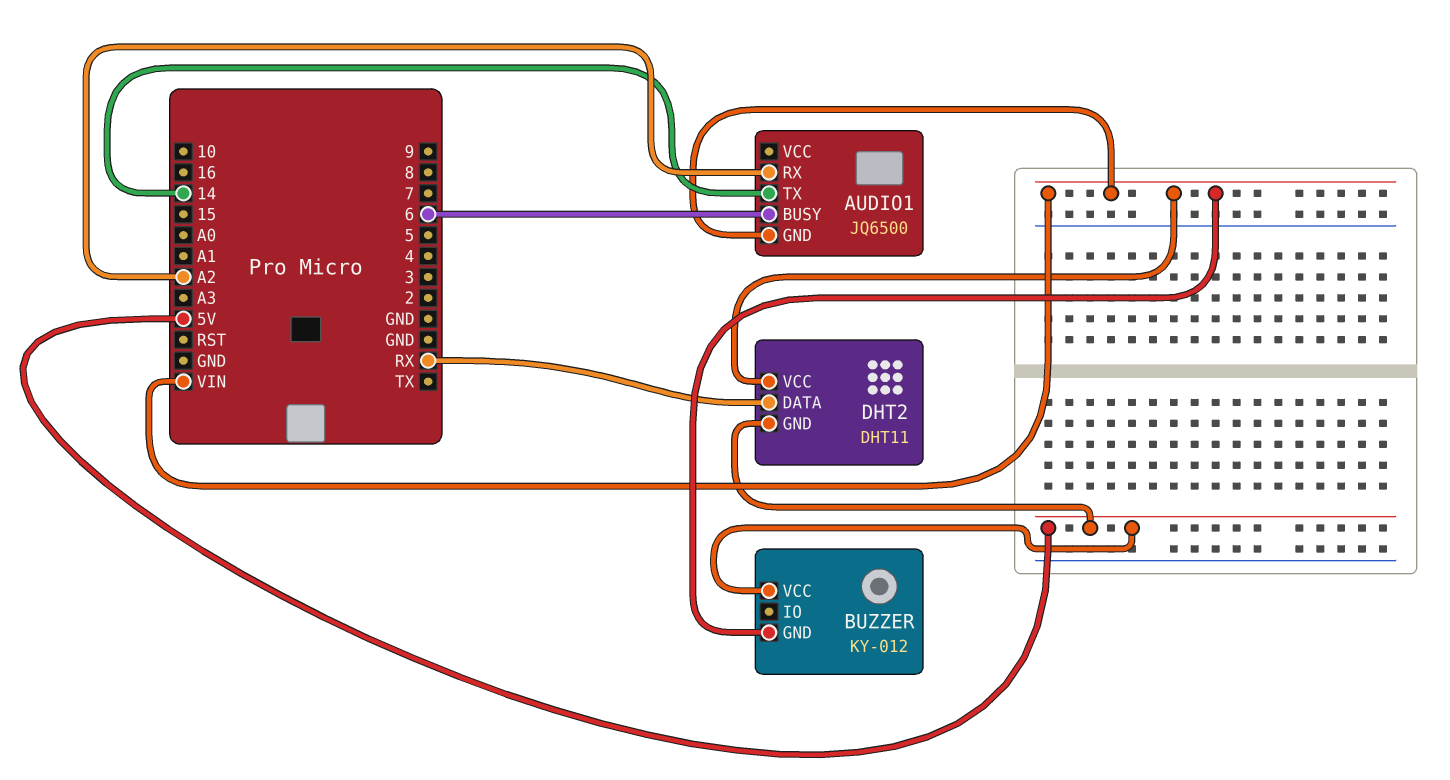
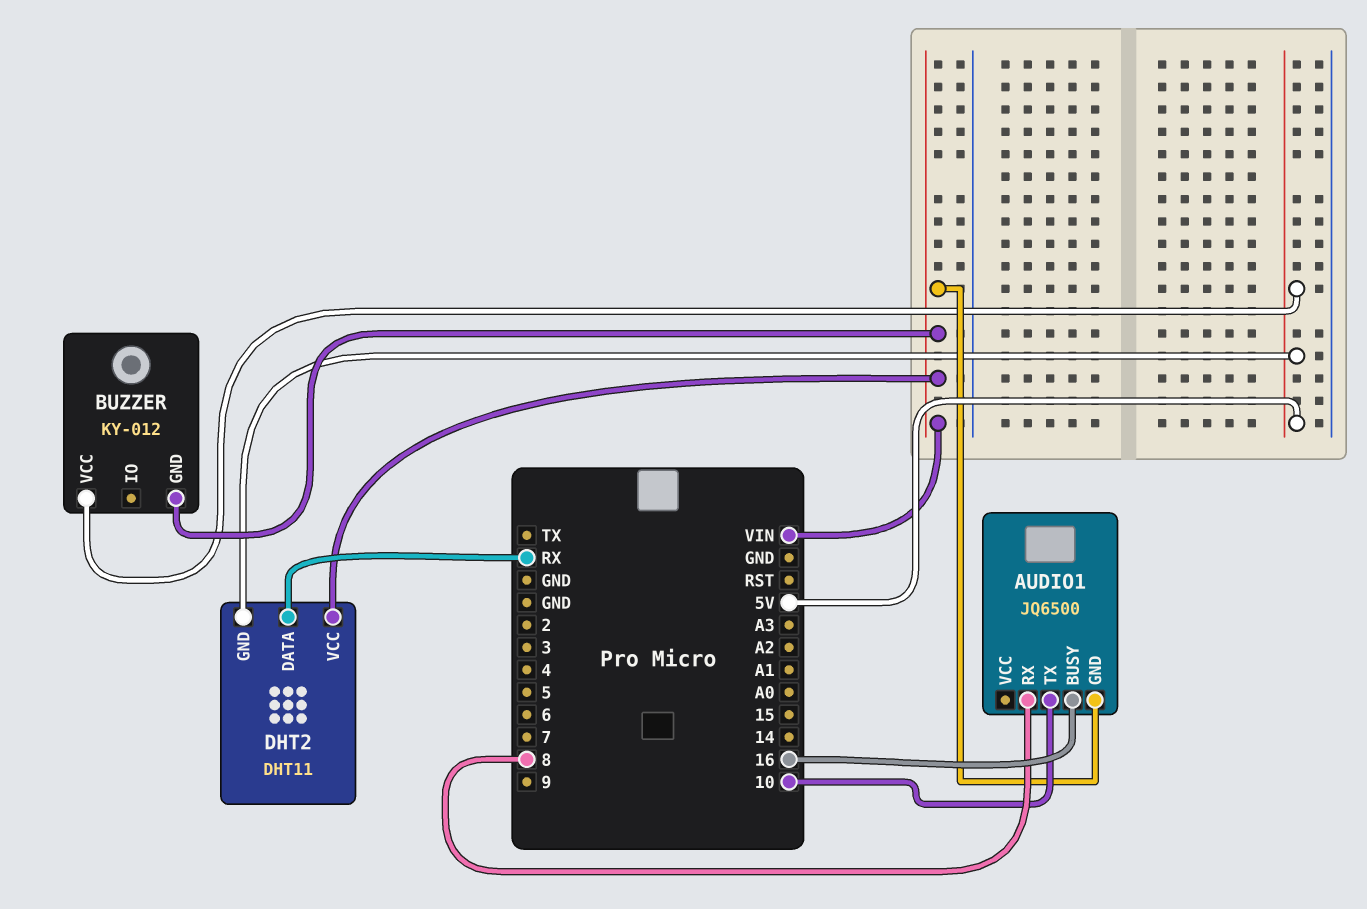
AUDIO1 pin BUSY: 6 -> 16
AUDIO1 pin RX: A2 -> 8
AUDIO1 pin TX: 14 -> 10

